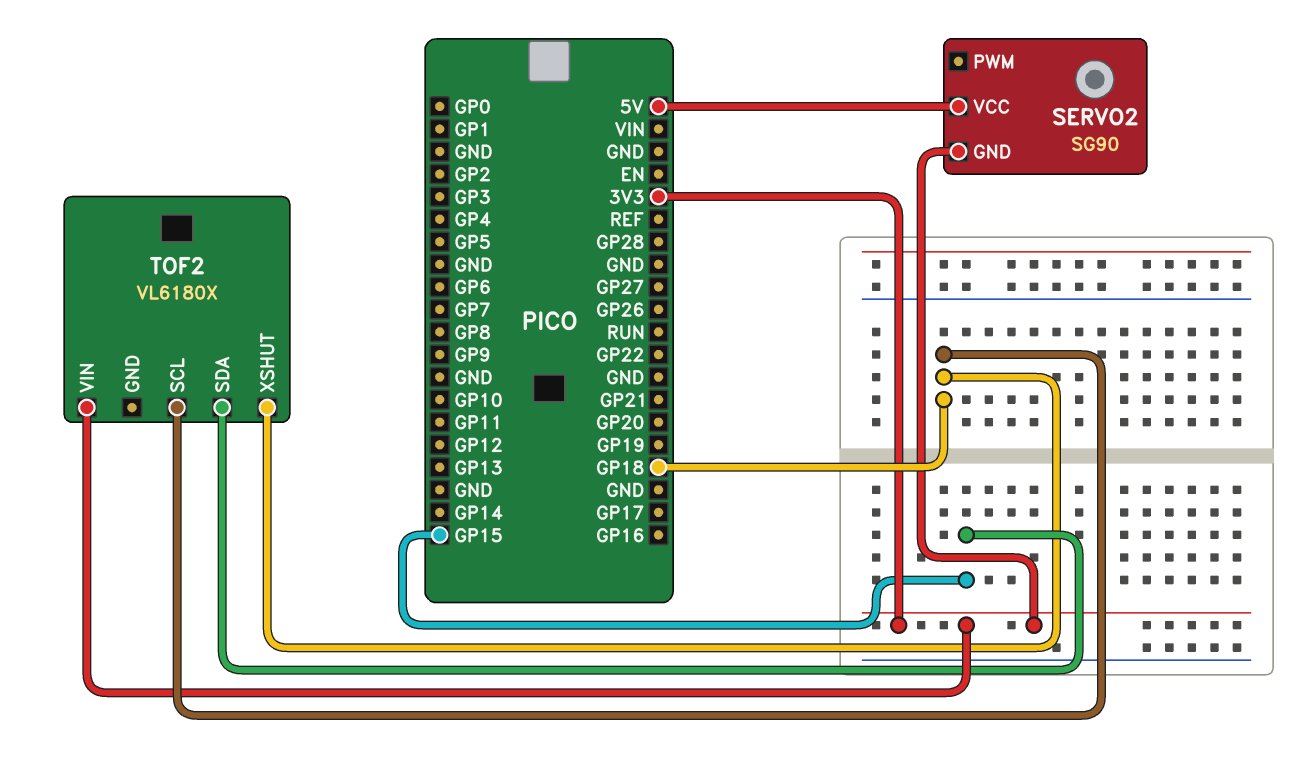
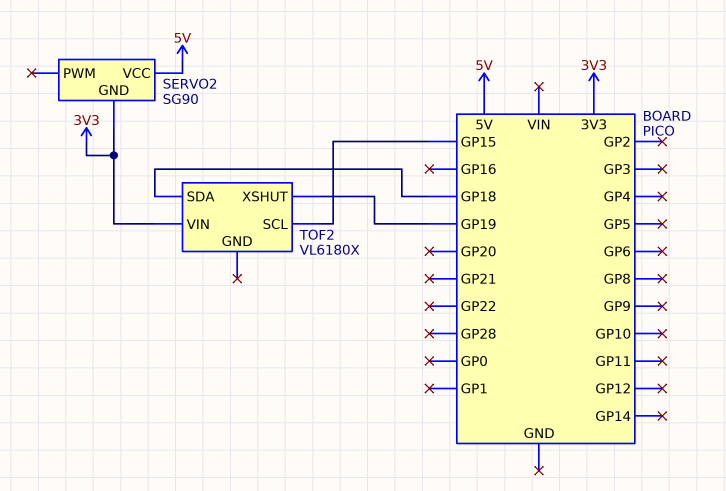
TOF2 pin SCL: GP18 -> GP15
TOF2 pin SDA: GP15 -> GP18
TOF2 pin XSHUT: GP18 -> GP19

